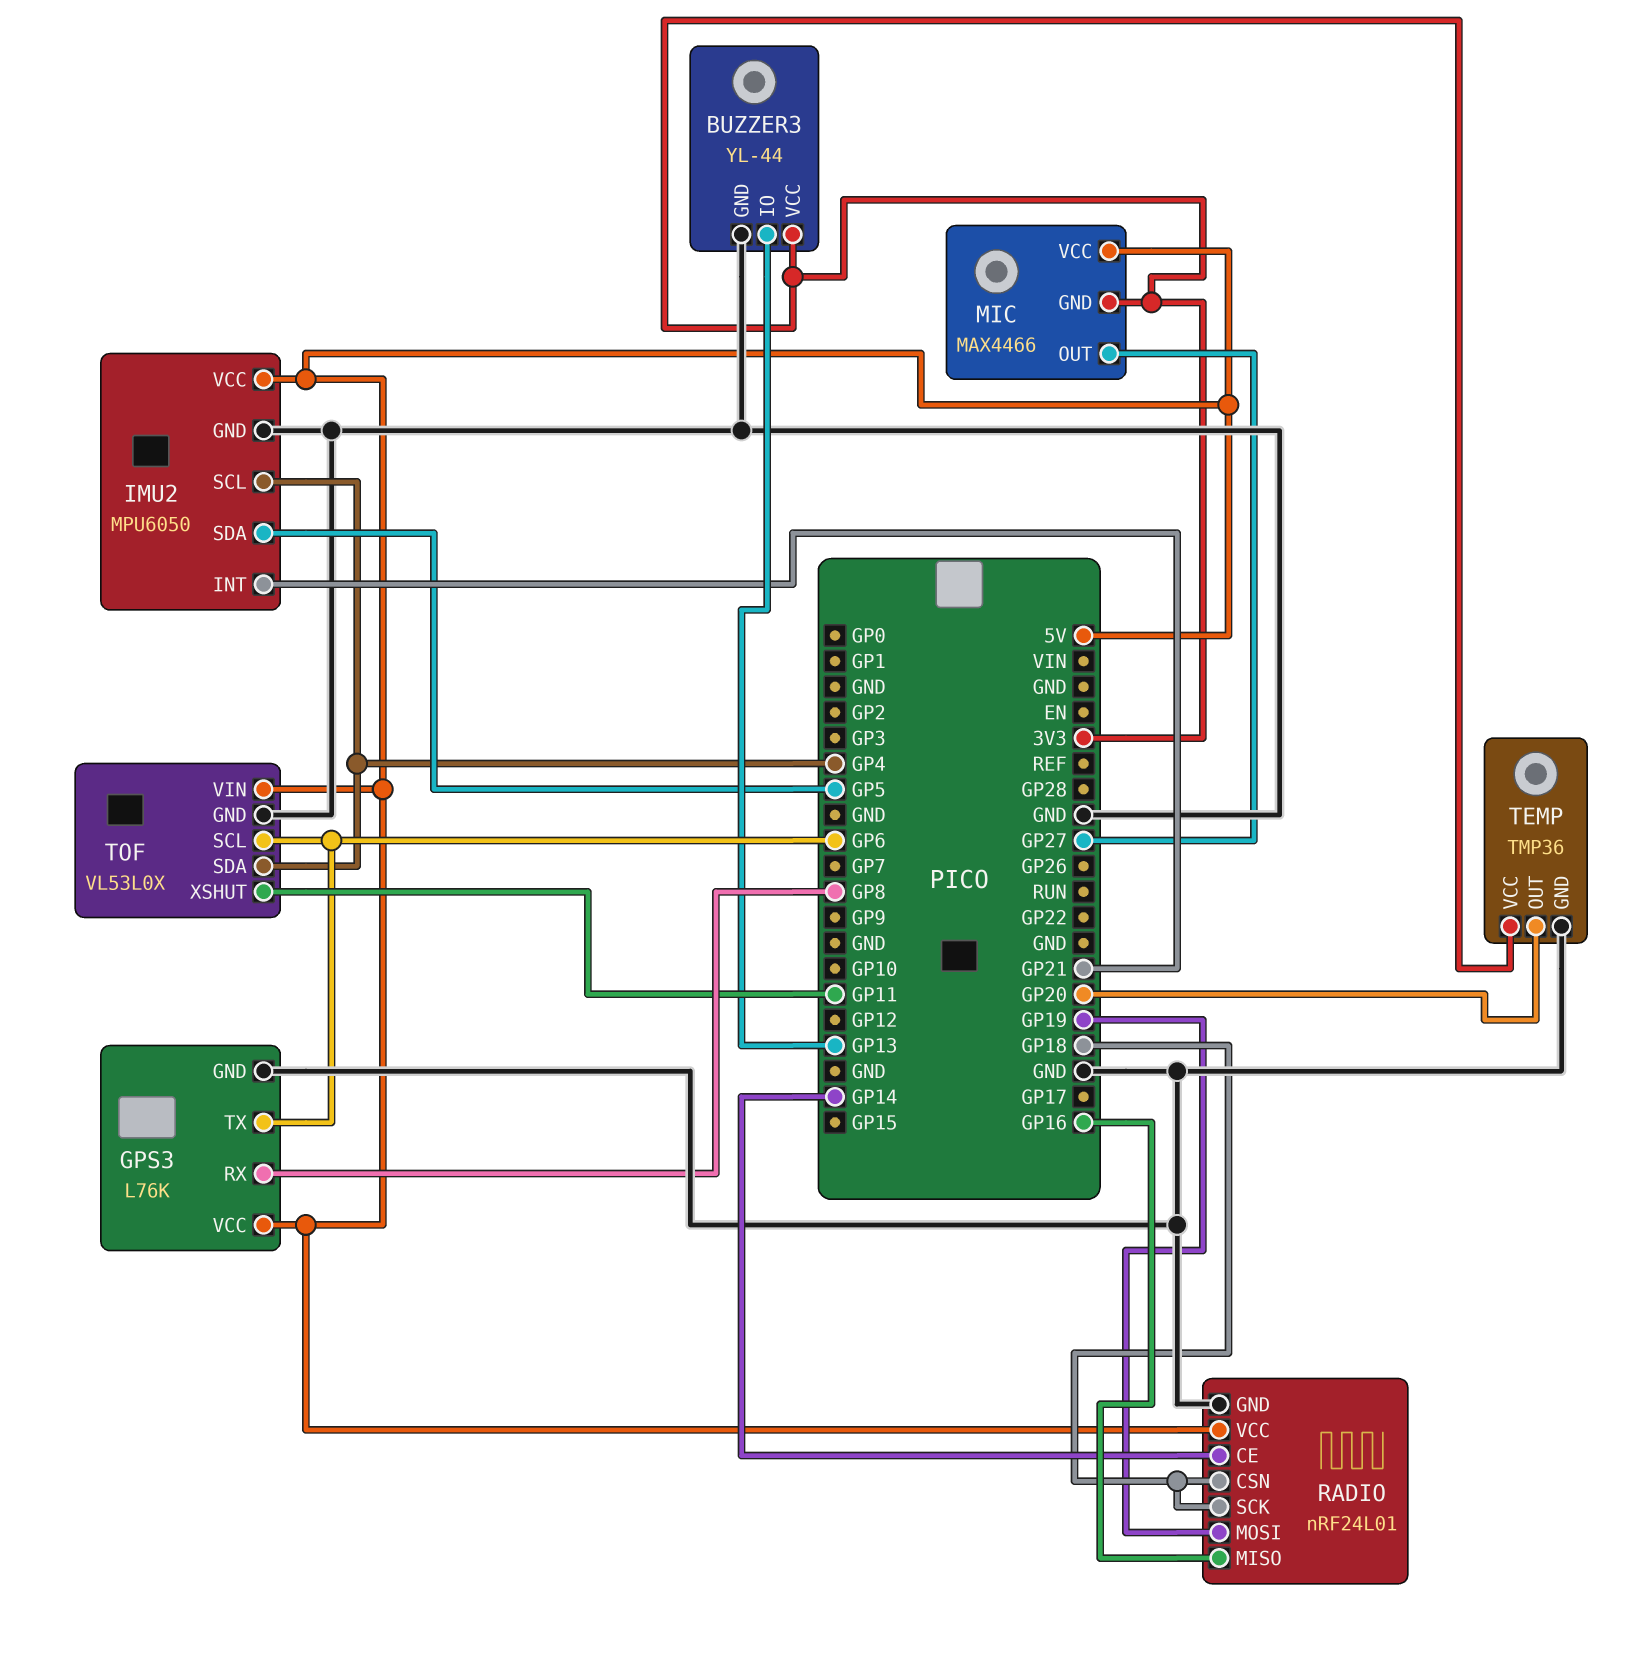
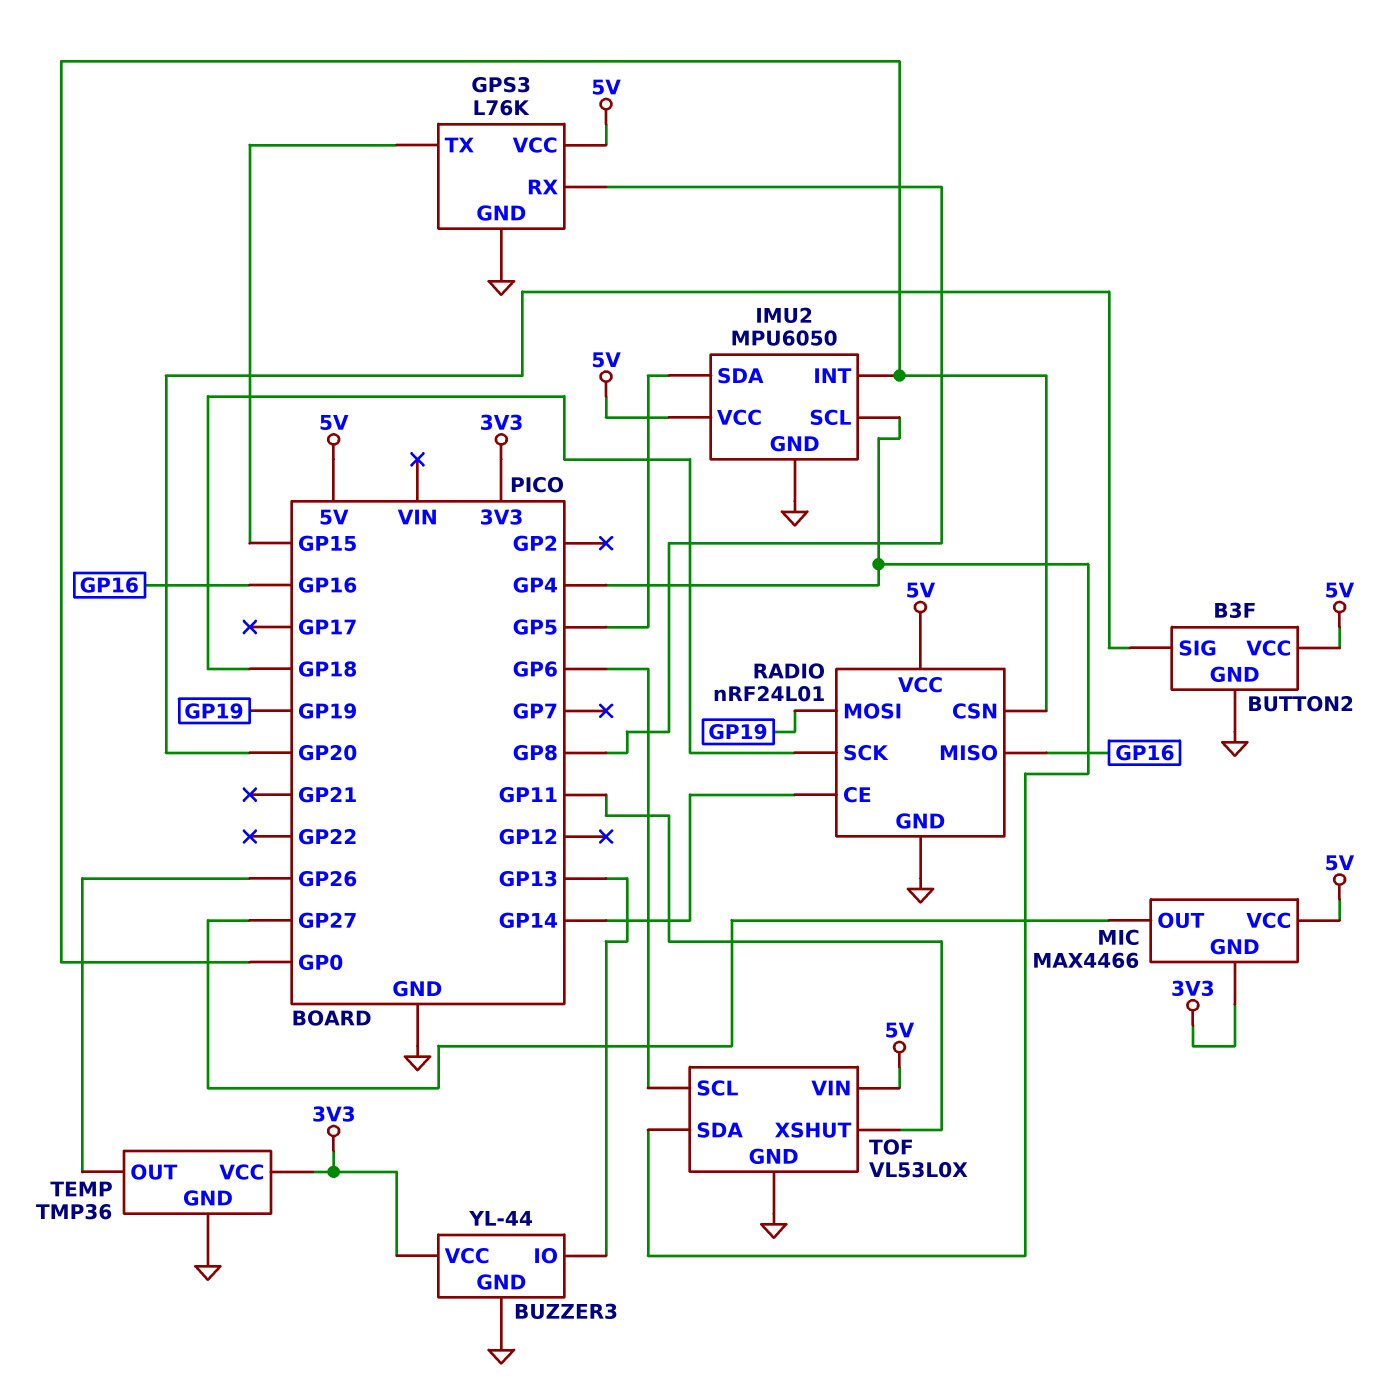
BUTTON2: none -> B3F
BUTTON2 pin GND: none -> GND
BUTTON2 pin SIG: none -> GP20
BUTTON2 pin VCC: none -> 5V
GPS3 pin TX: GP6 -> GP15
IMU2 pin INT: GP21 -> GP0
RADIO pin CSN: GP18 -> GP0
TEMP pin OUT: GP20 -> GP26

